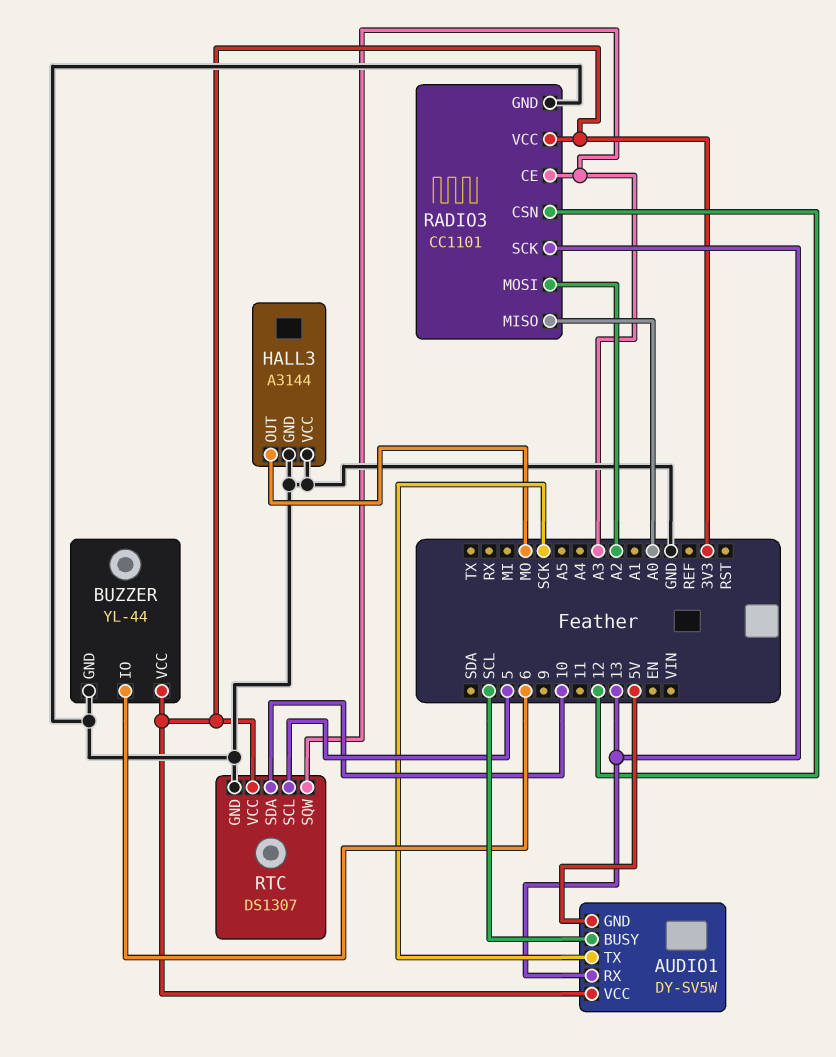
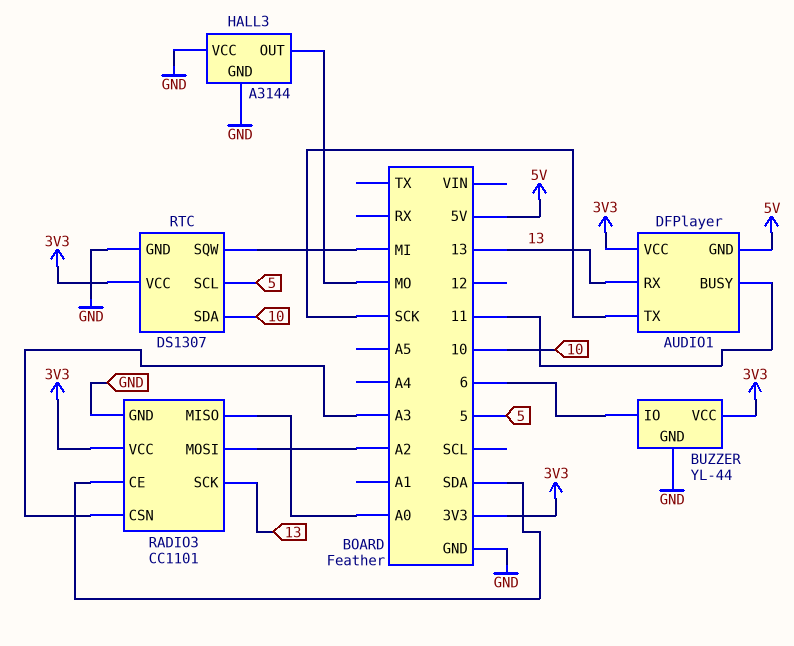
AUDIO1: DY-SV5W -> DFPlayer
AUDIO1 pin BUSY: SCL -> 11
RADIO3 pin CE: A3 -> SDA
RADIO3 pin CSN: 12 -> A3
RTC pin SQW: A3 -> MI

